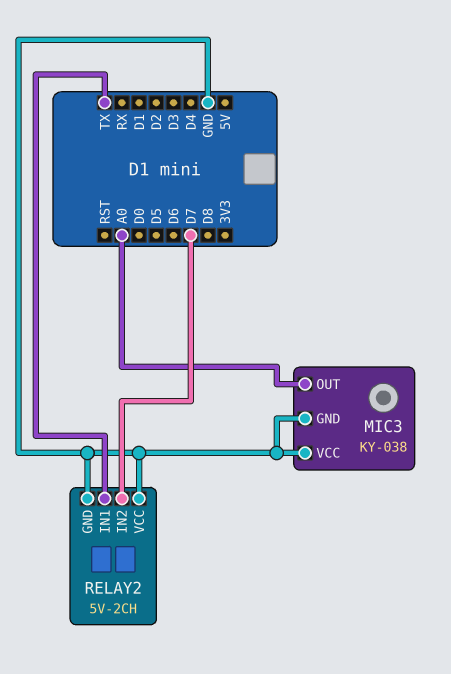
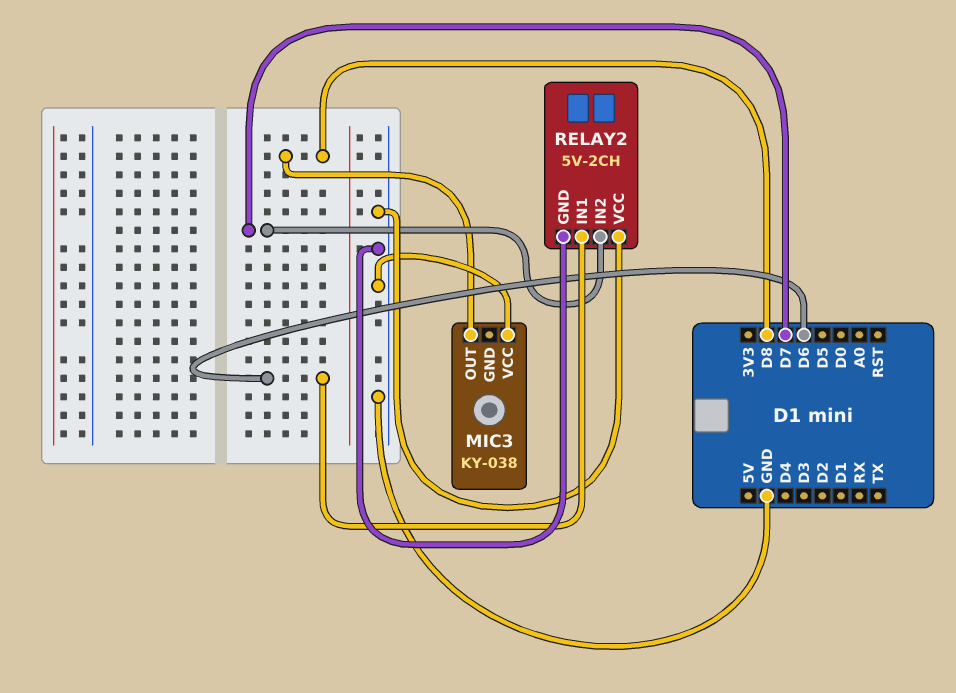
MIC3 pin GND: GND -> none
MIC3 pin OUT: A0 -> D8
RELAY2 pin IN1: TX -> D6

